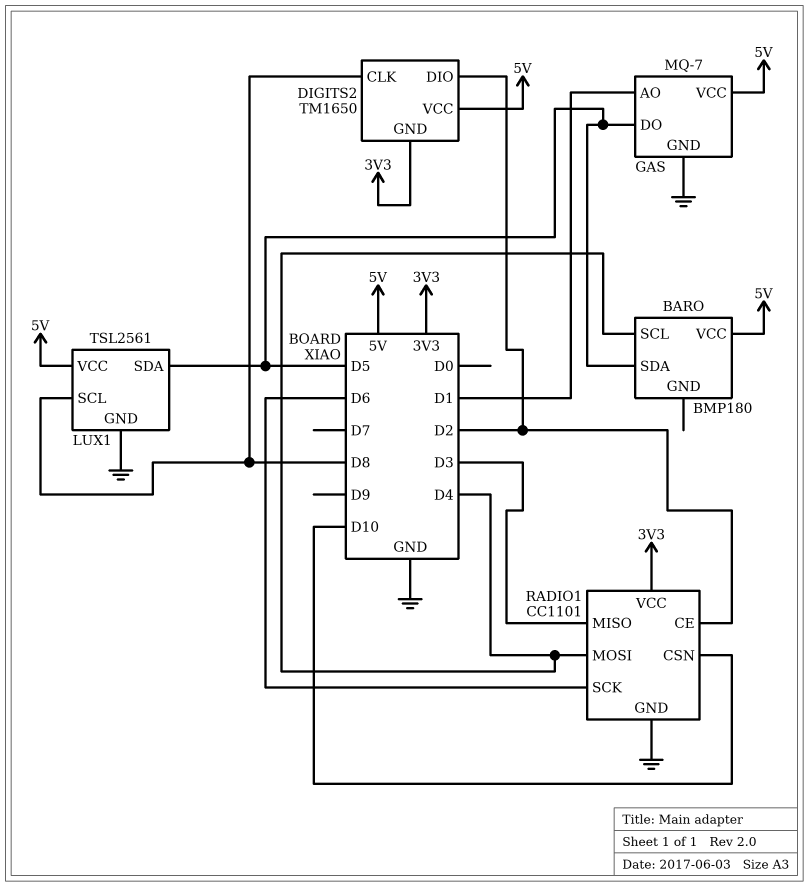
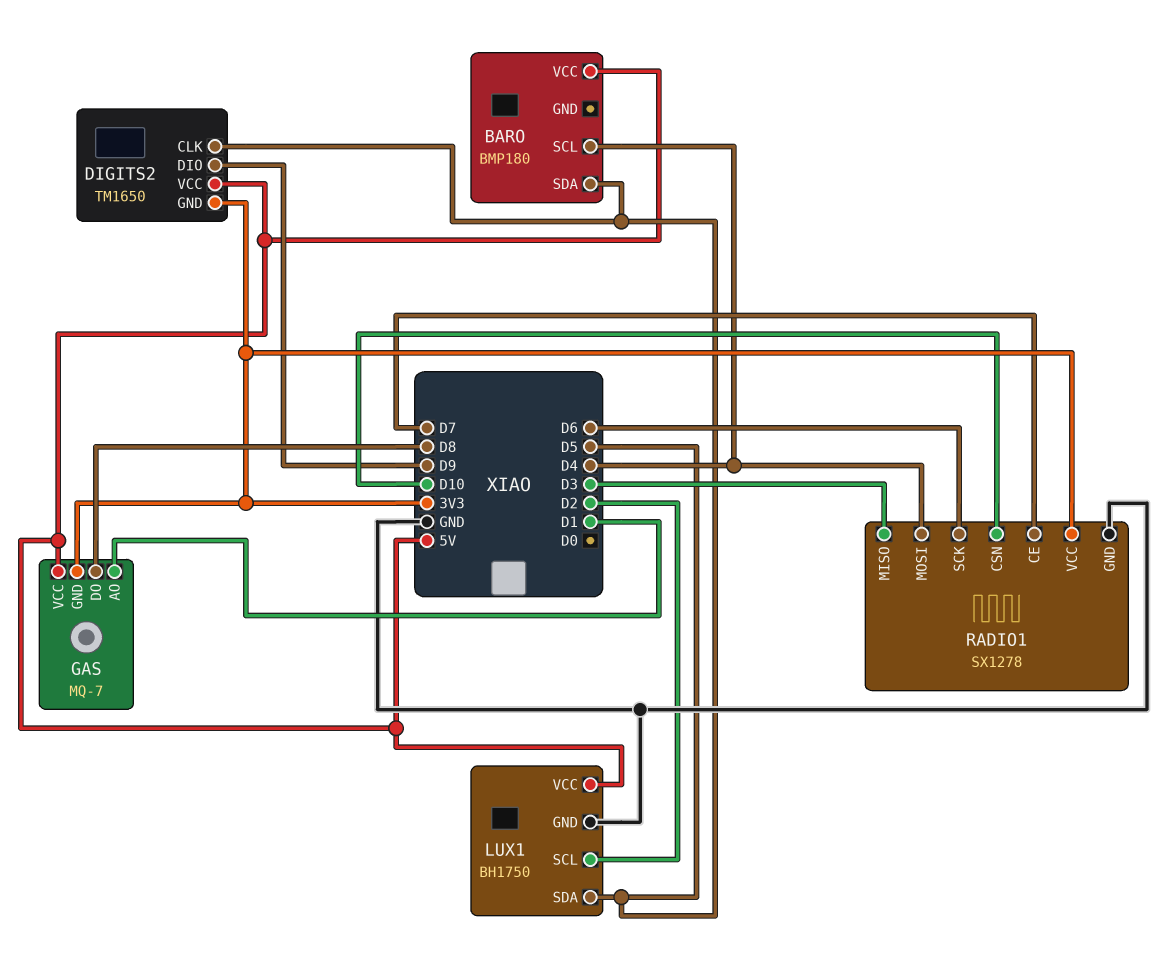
DIGITS2 pin CLK: D8 -> D5
DIGITS2 pin DIO: D2 -> D9
GAS pin DO: D5 -> D8
GAS pin GND: GND -> 3V3
LUX1: TSL2561 -> BH1750
LUX1 pin SCL: D8 -> D2
RADIO1: CC1101 -> SX1278
RADIO1 pin CE: D2 -> D7

